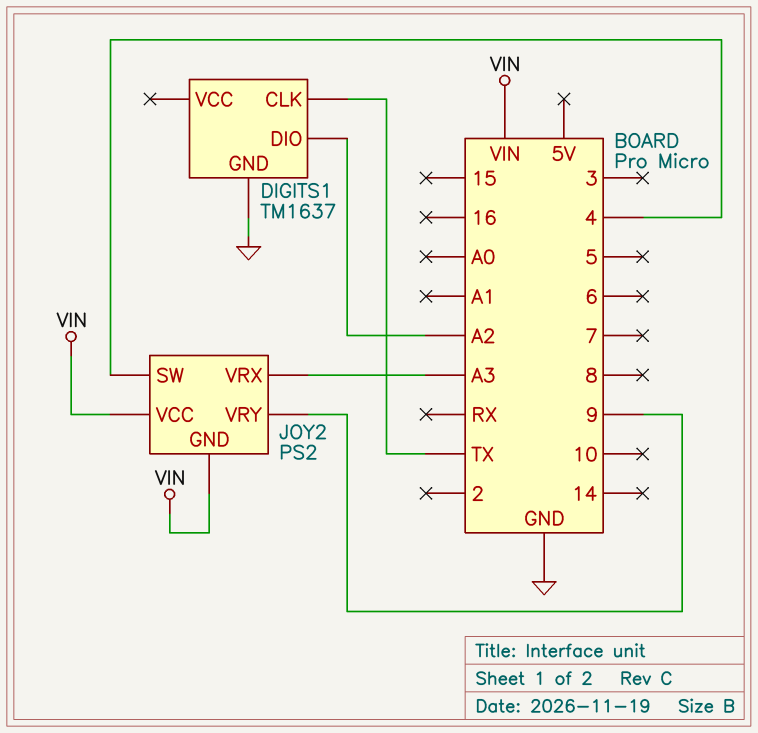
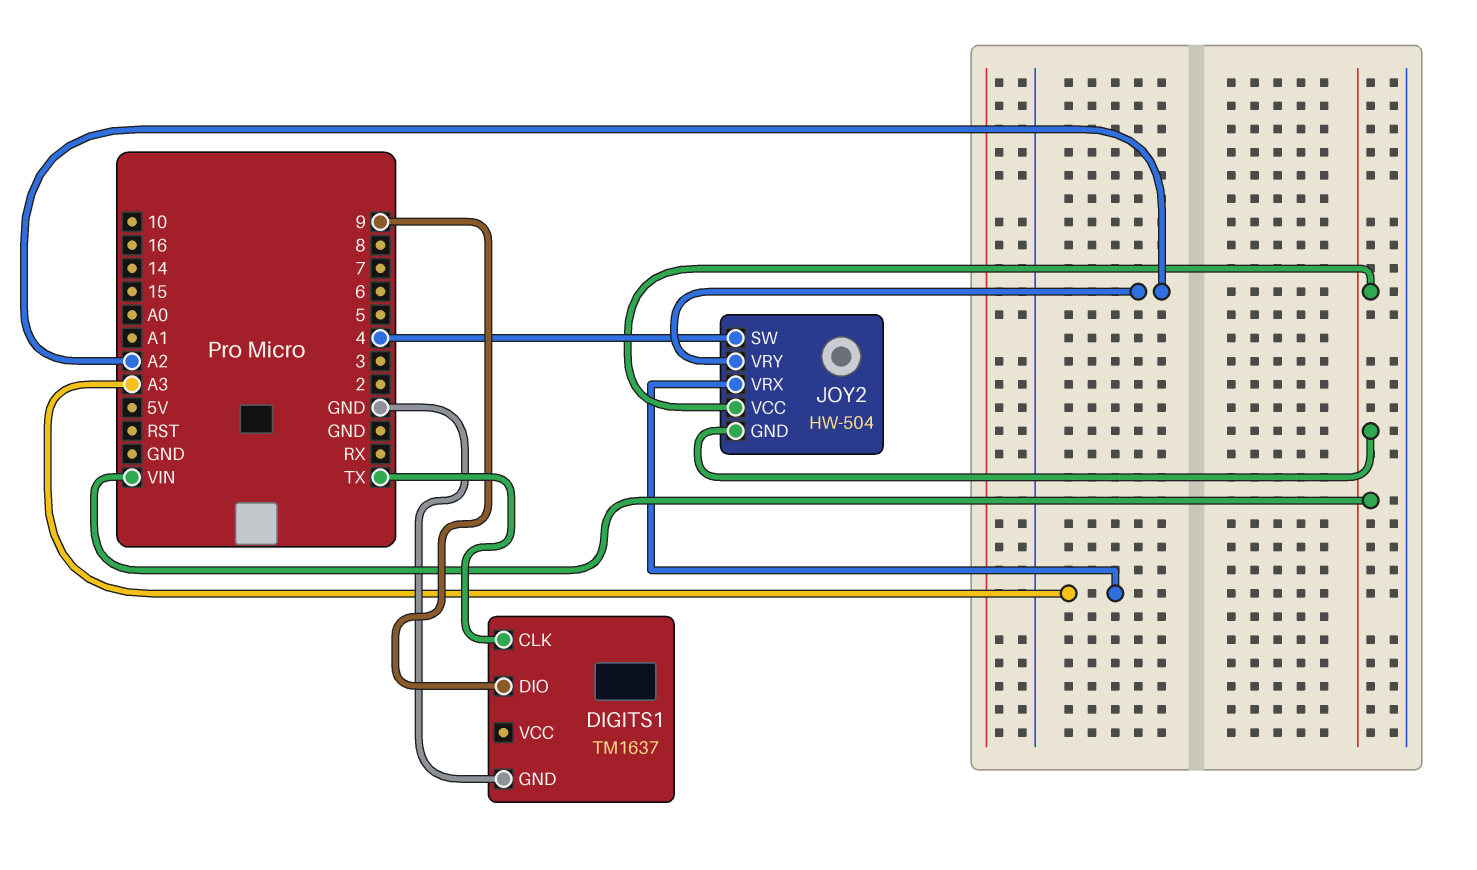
DIGITS1 pin DIO: A2 -> 9
JOY2: PS2 -> HW-504
JOY2 pin VRY: 9 -> A2

